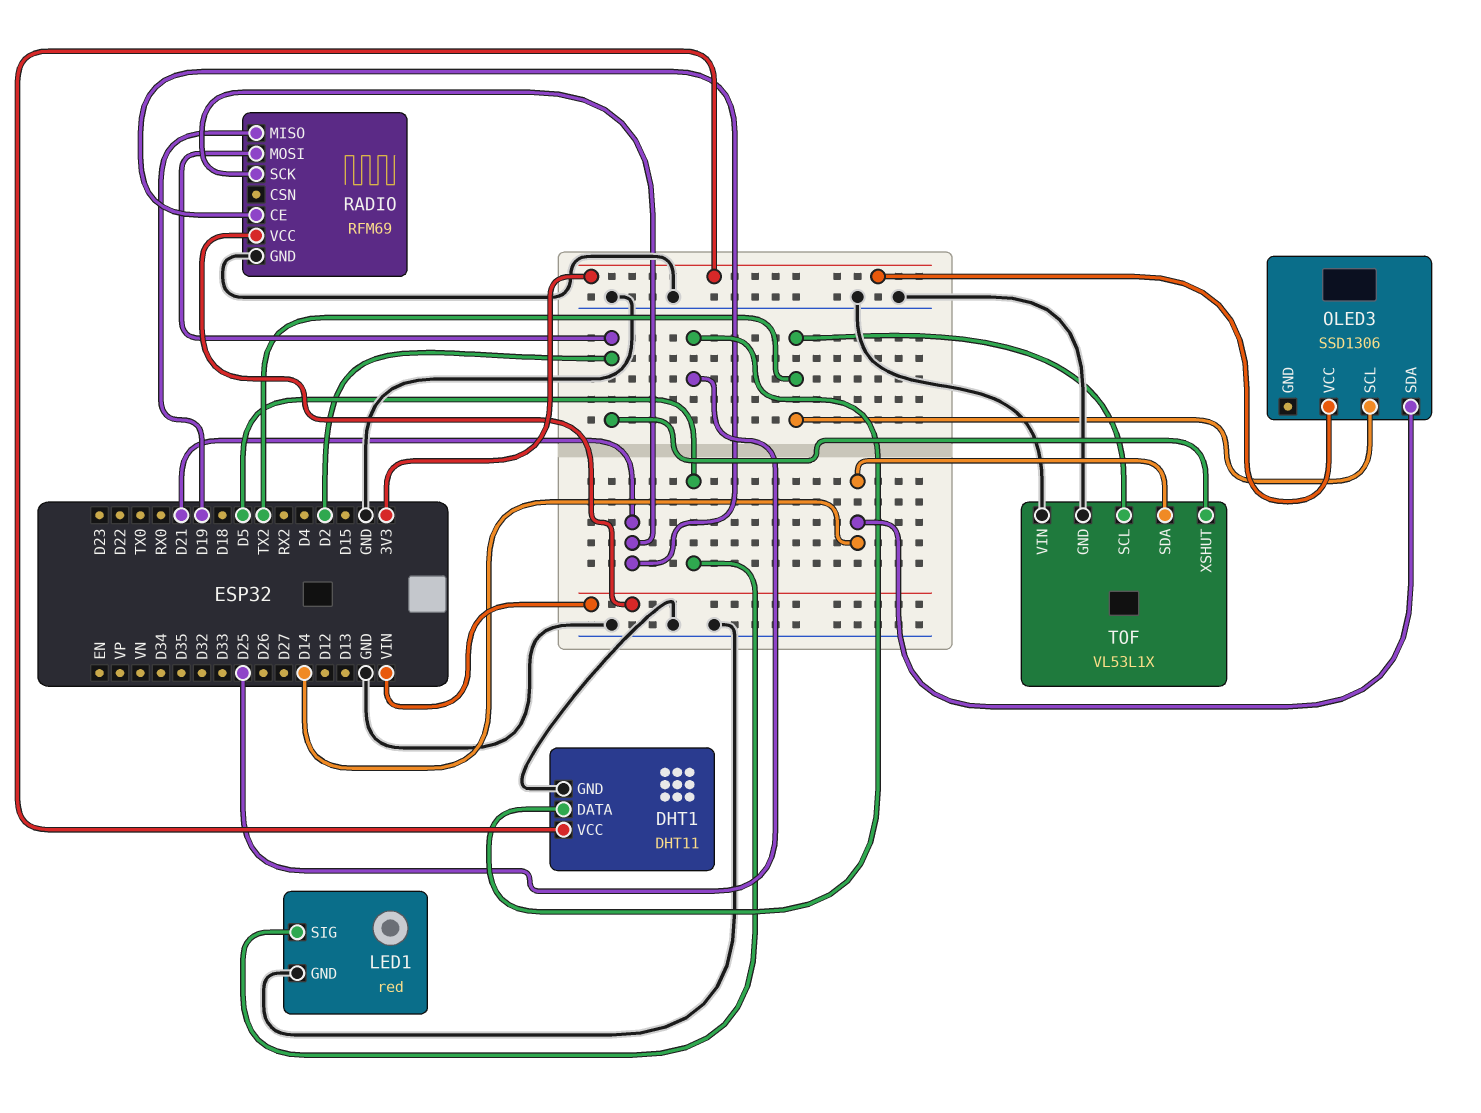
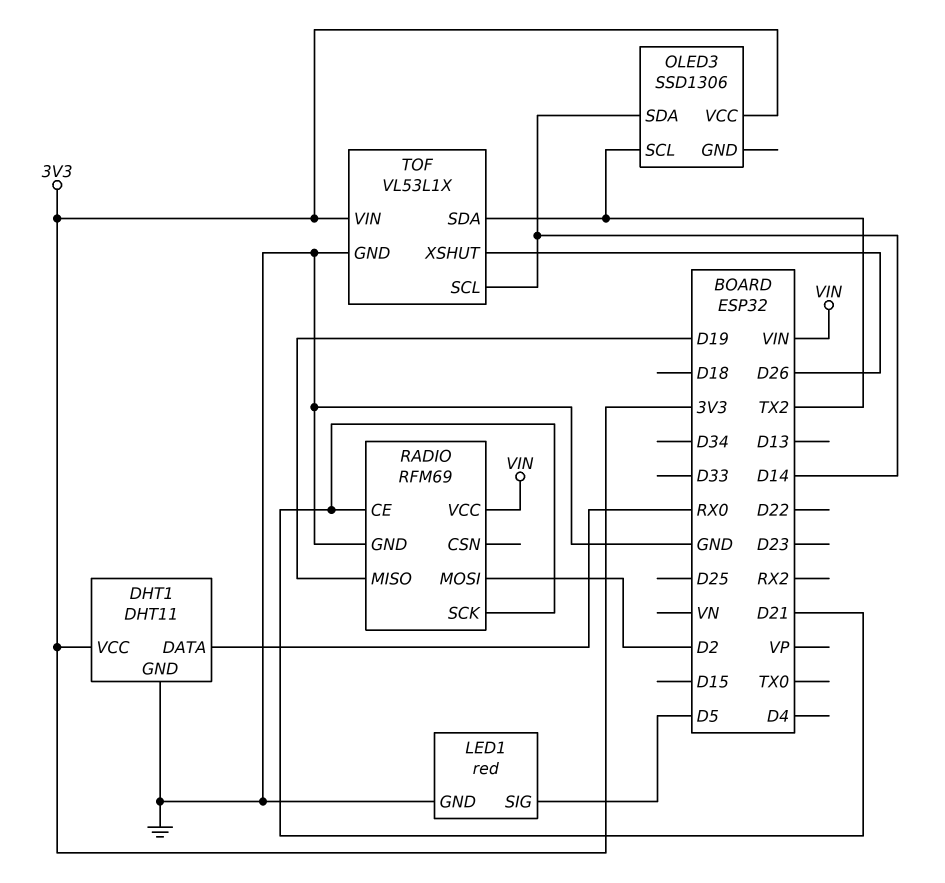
DHT1 pin DATA: D25 -> RX0
TOF pin SCL: TX2 -> D14
TOF pin SDA: D14 -> TX2
TOF pin VIN: GND -> 3V3
TOF pin XSHUT: D2 -> D26

